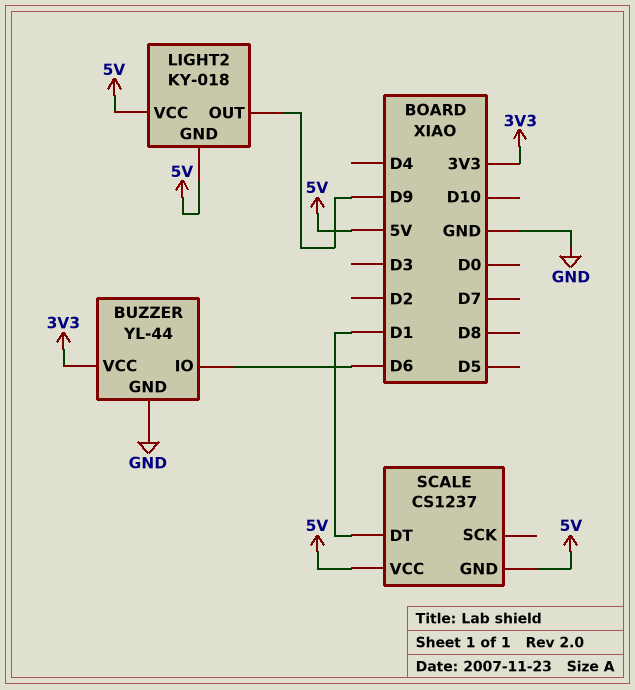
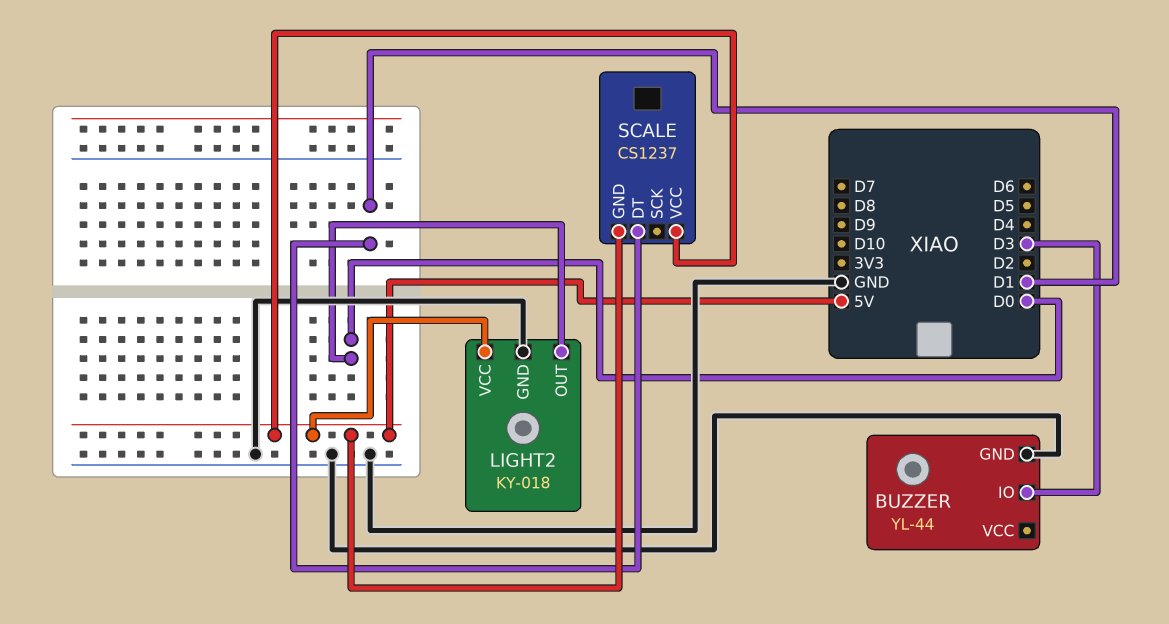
BUZZER pin IO: D6 -> D3
BUZZER pin VCC: 3V3 -> none
LIGHT2 pin GND: 5V -> GND
LIGHT2 pin OUT: D9 -> D0

